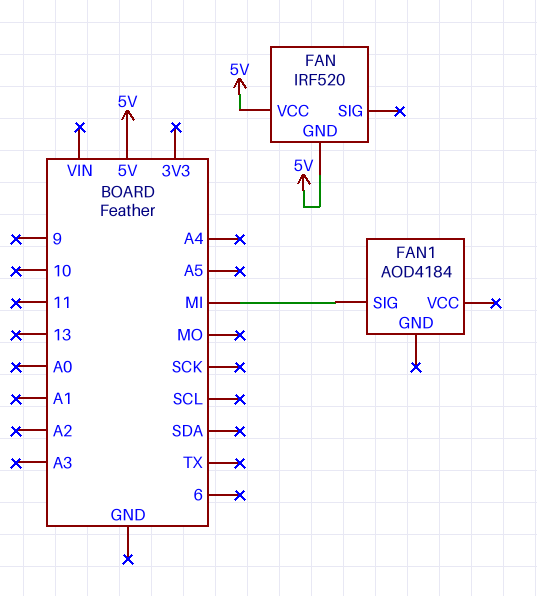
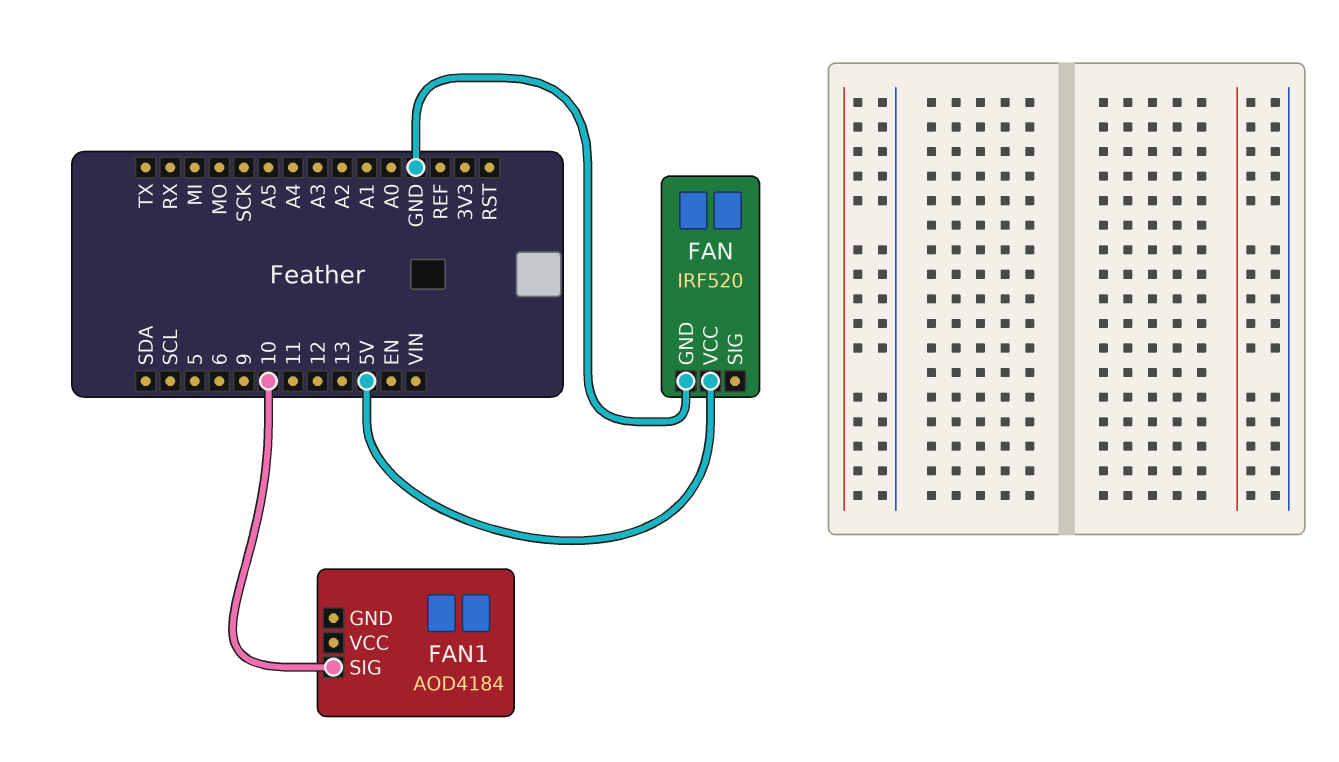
FAN pin GND: 5V -> GND
FAN1 pin SIG: MI -> 10

